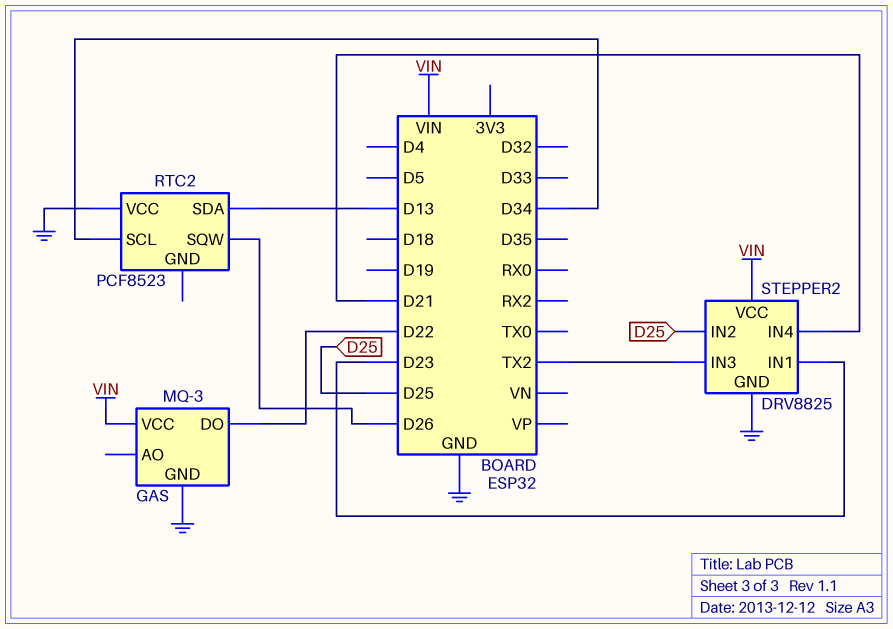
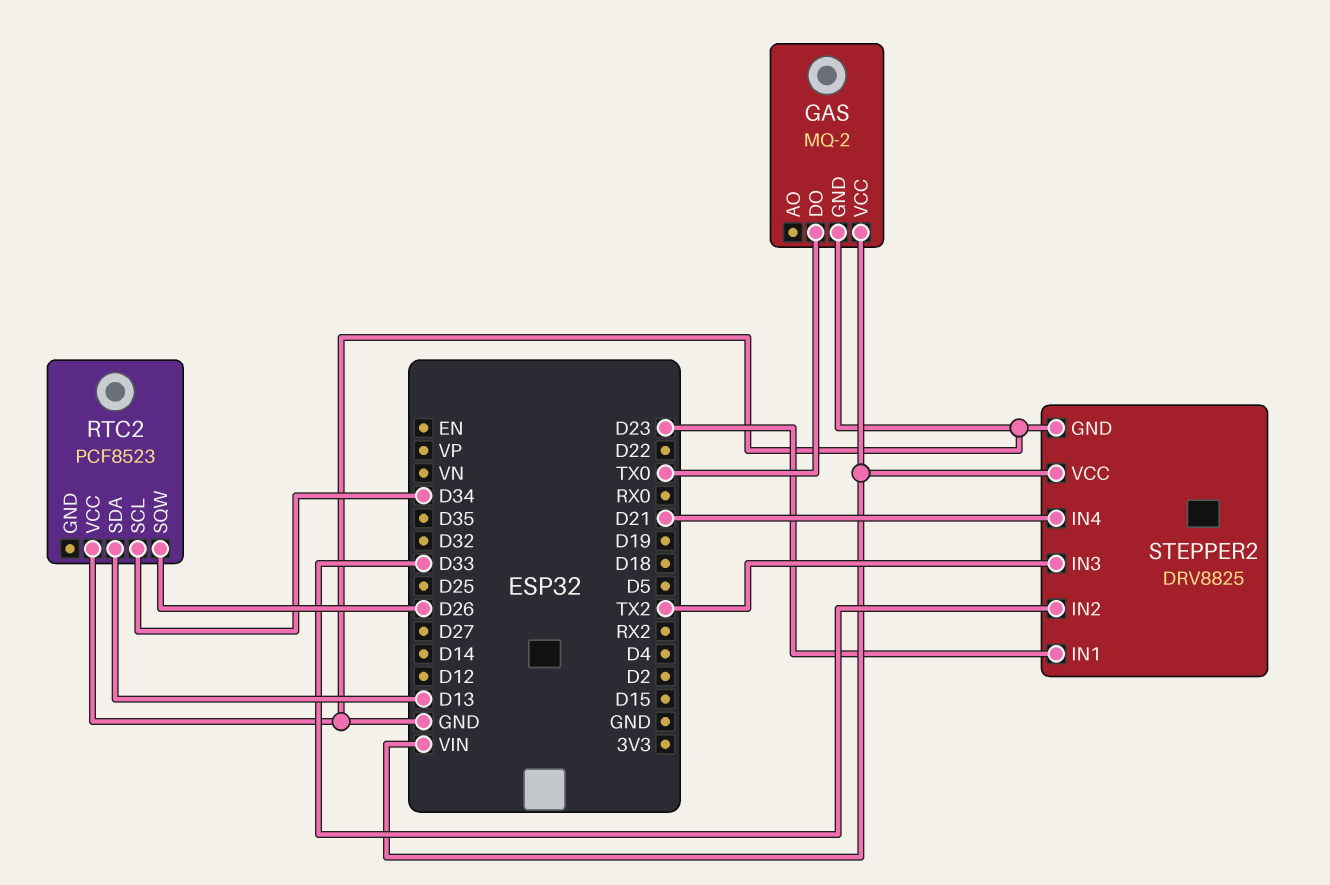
GAS: MQ-3 -> MQ-2
GAS pin DO: D22 -> TX0
STEPPER2 pin IN2: D25 -> D33

